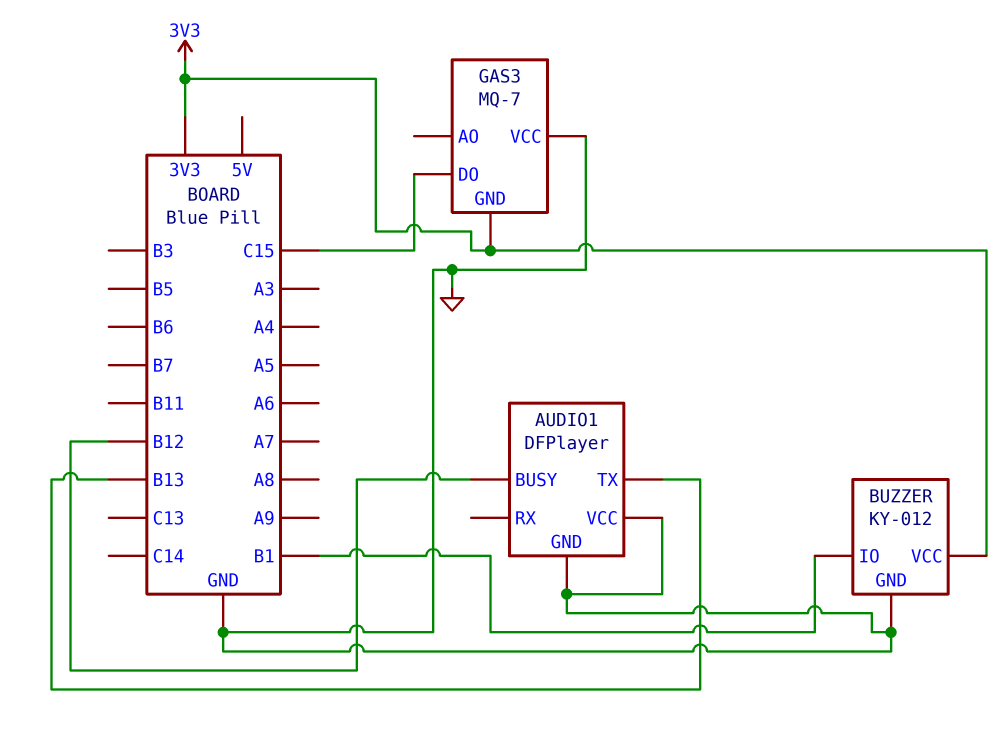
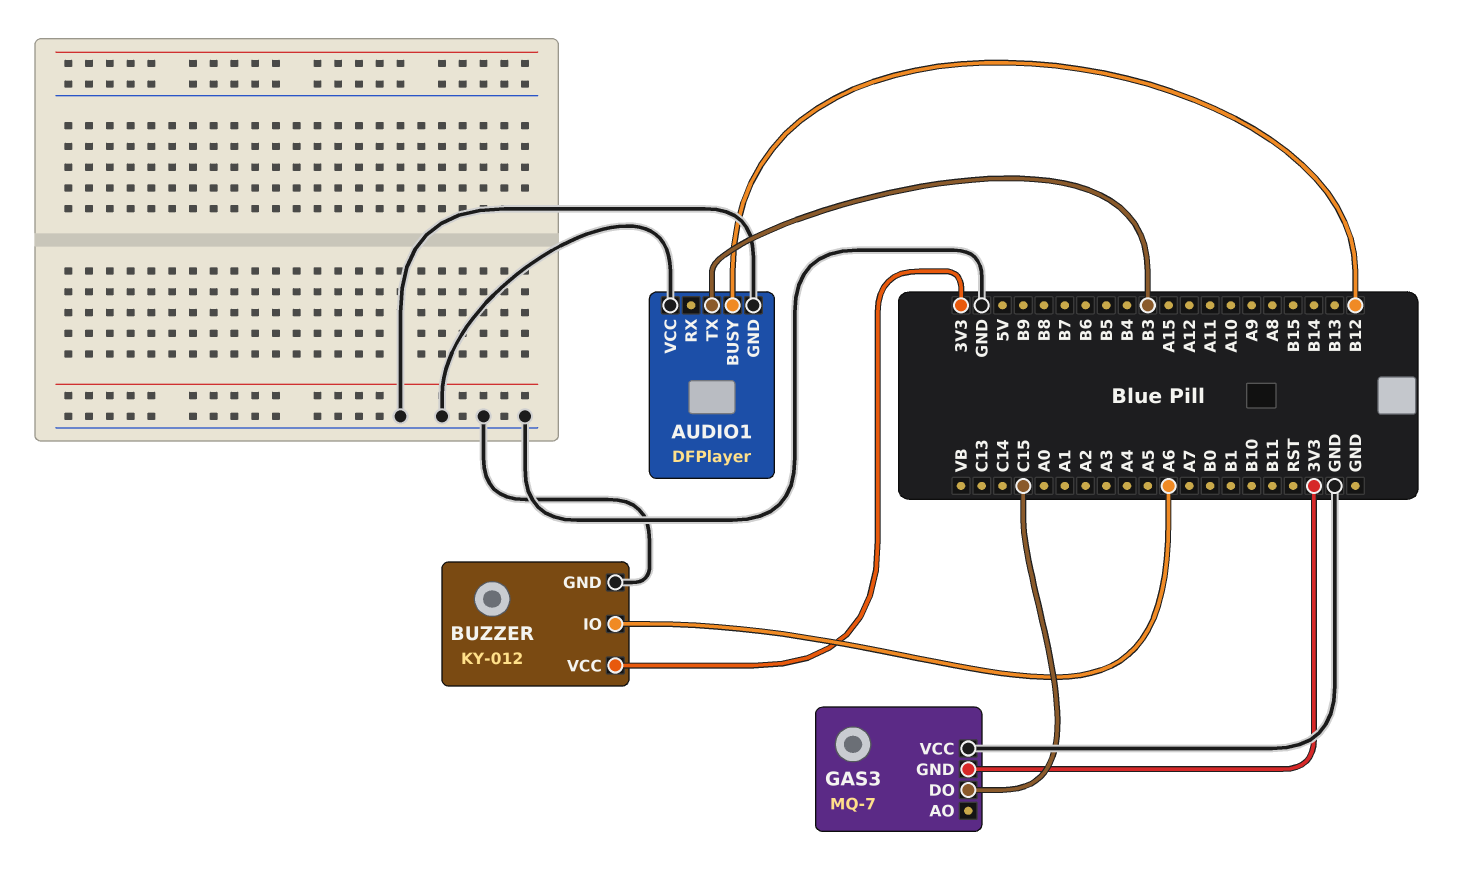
AUDIO1 pin TX: B13 -> B3
BUZZER pin IO: B1 -> A6

